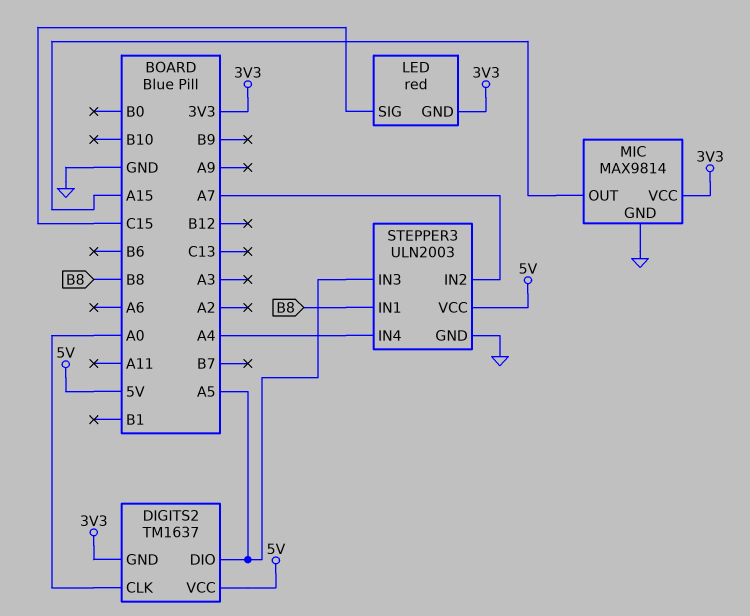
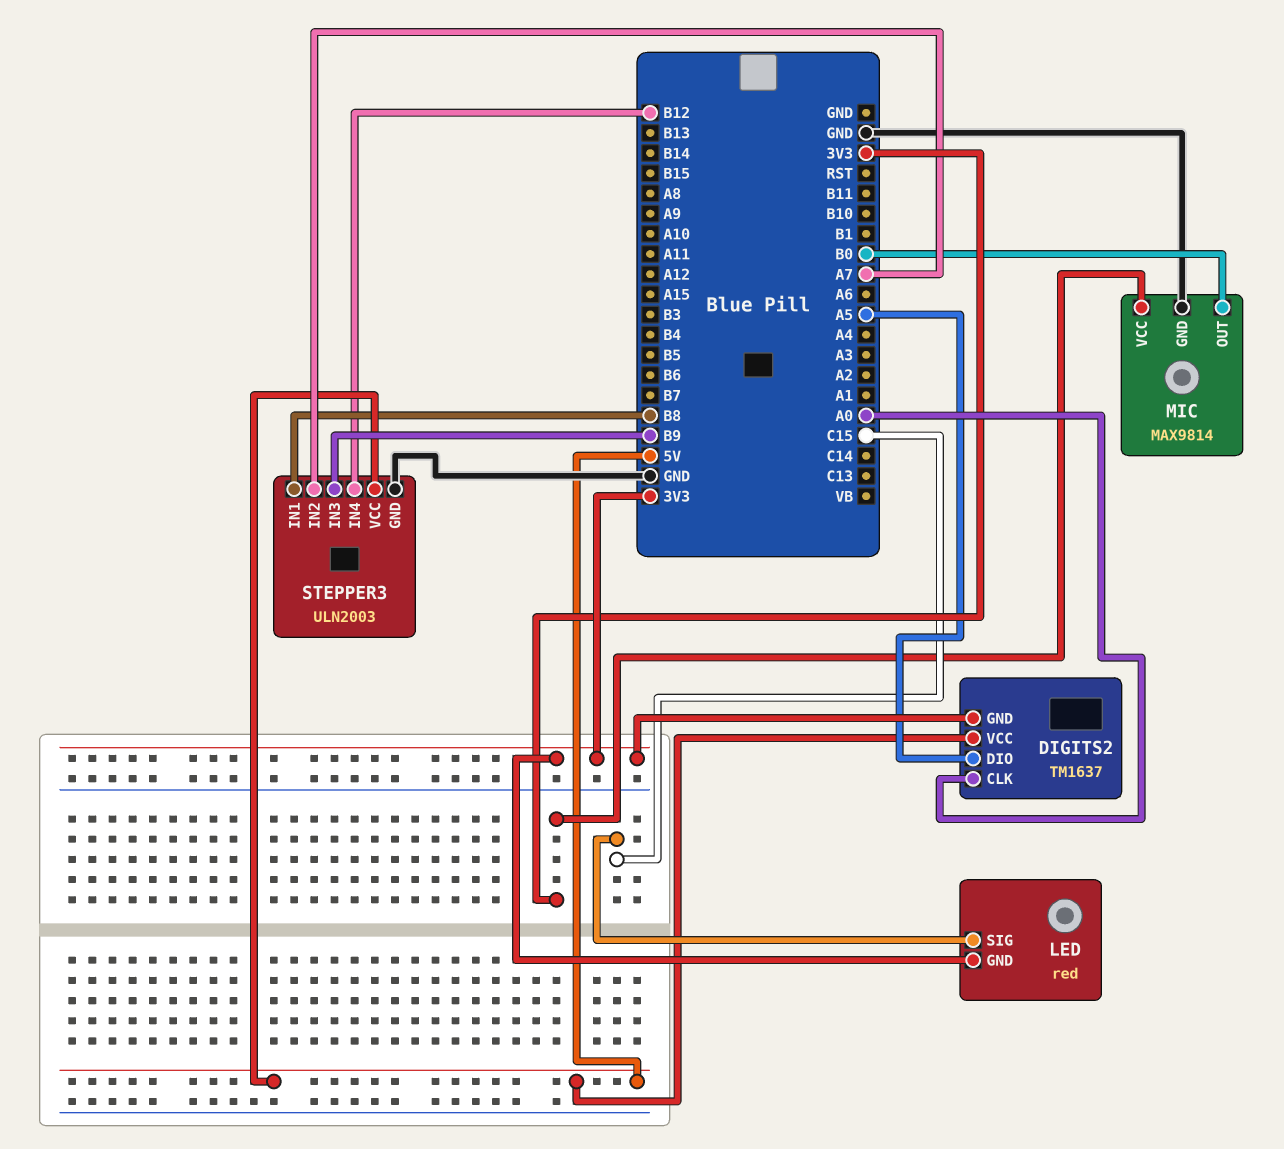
MIC pin OUT: A15 -> B0
STEPPER3 pin IN3: A5 -> B9
STEPPER3 pin IN4: A4 -> B12

